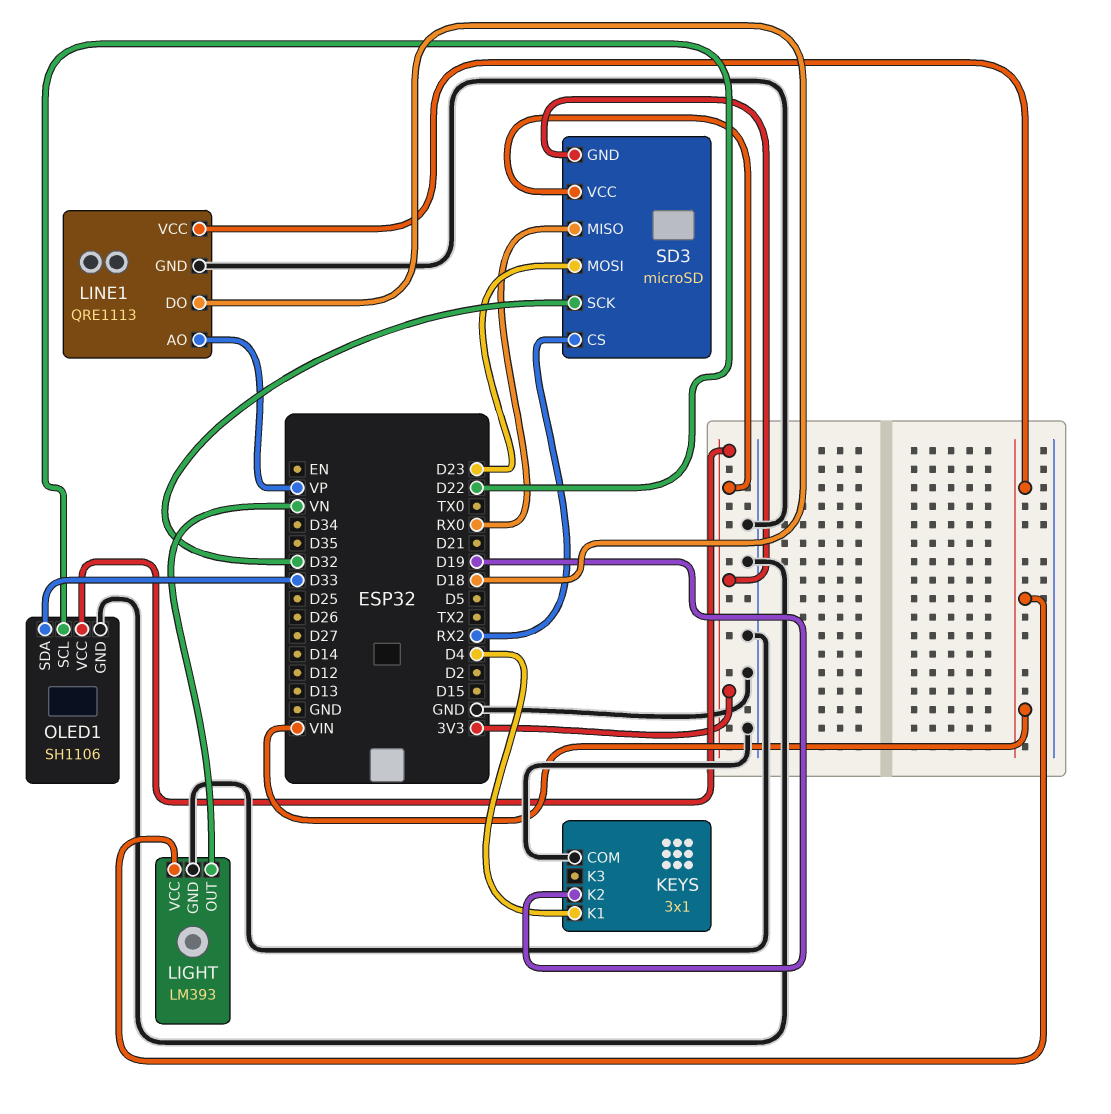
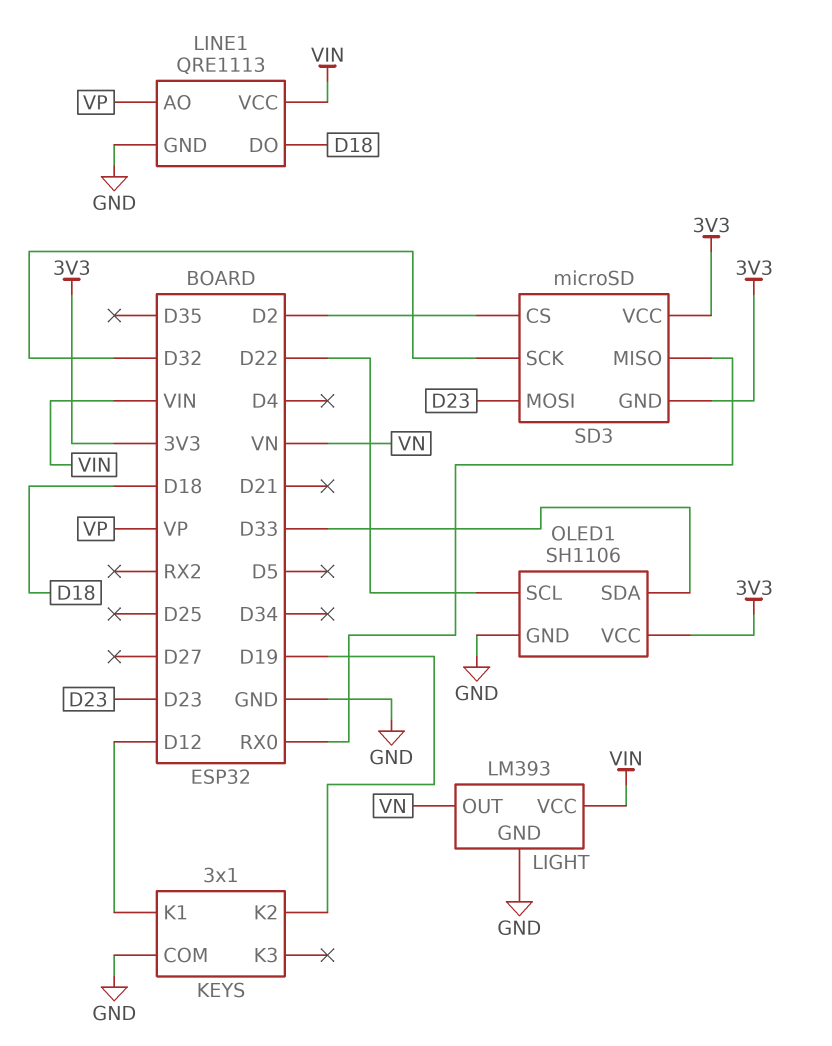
KEYS pin K1: D4 -> D12
SD3 pin CS: RX2 -> D2

